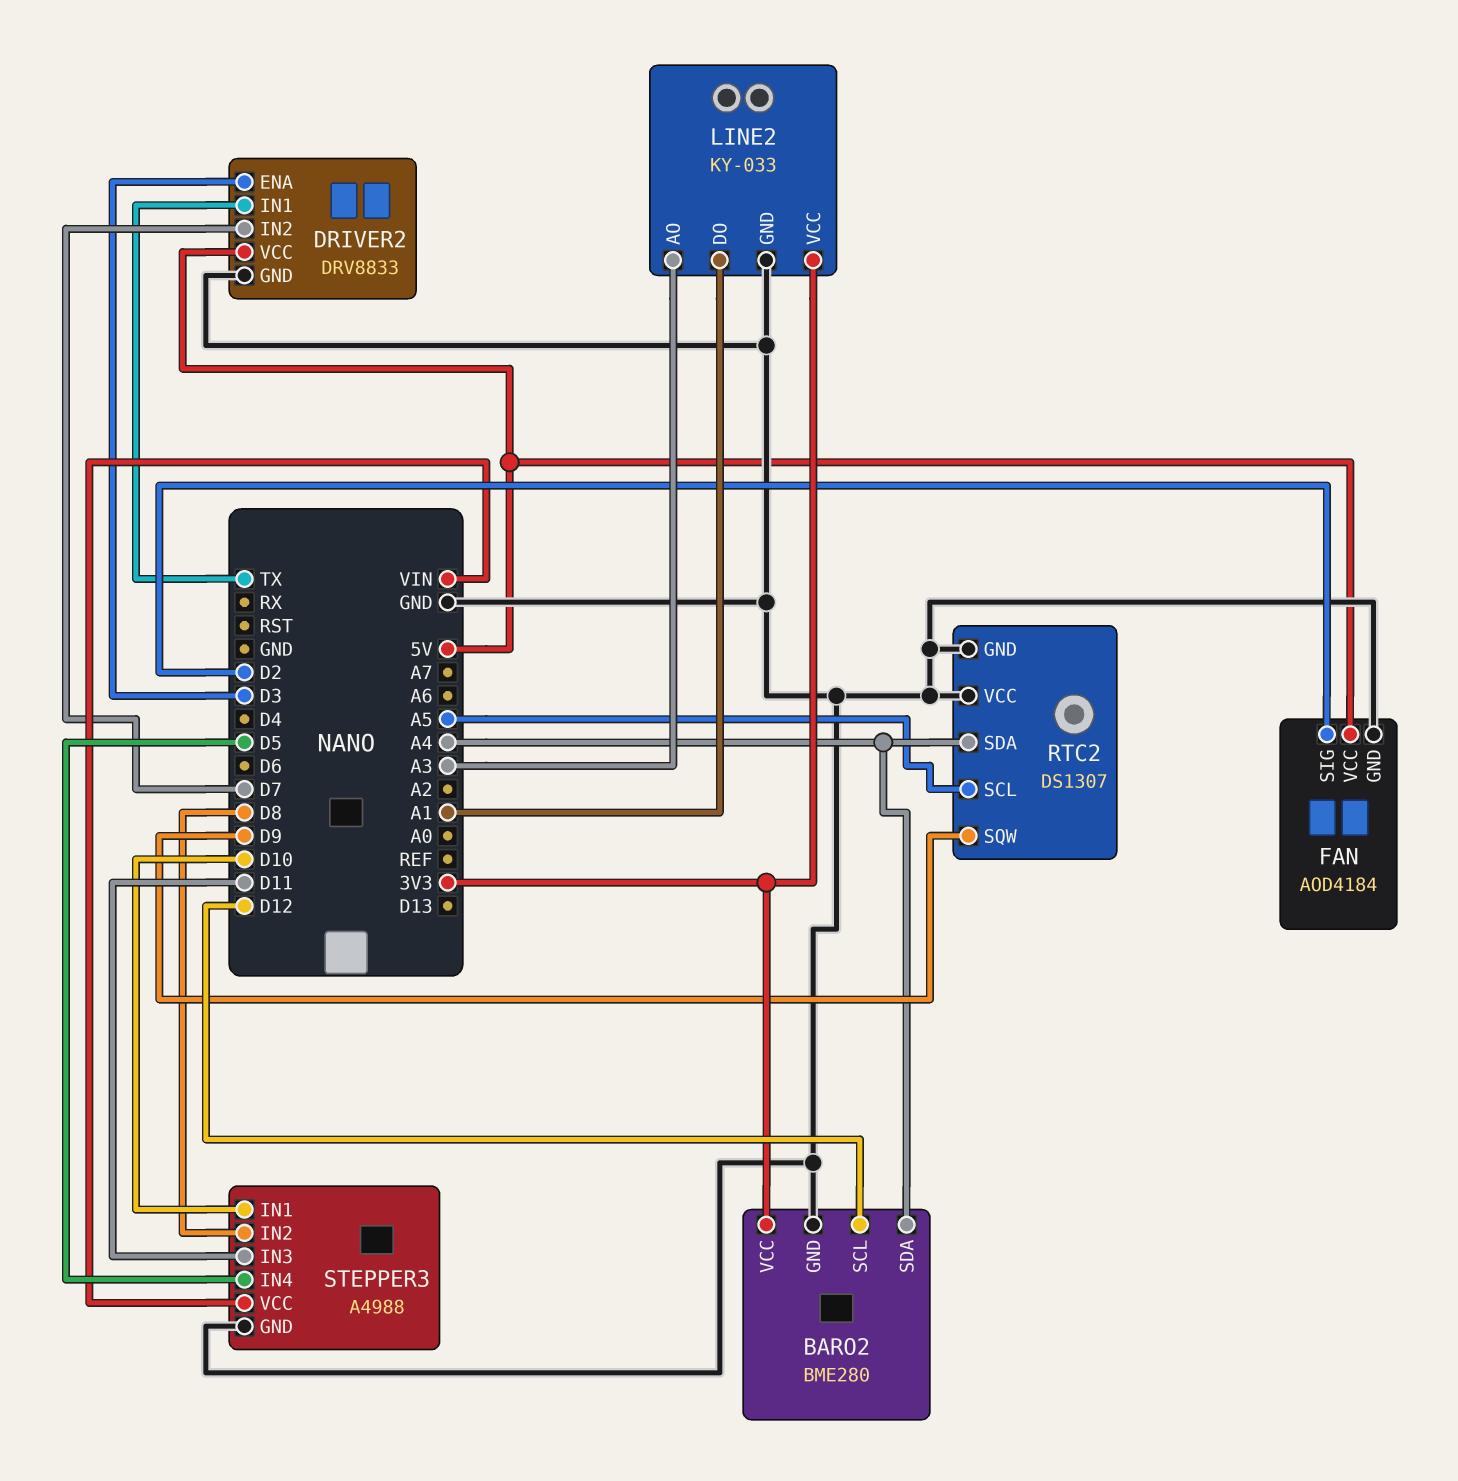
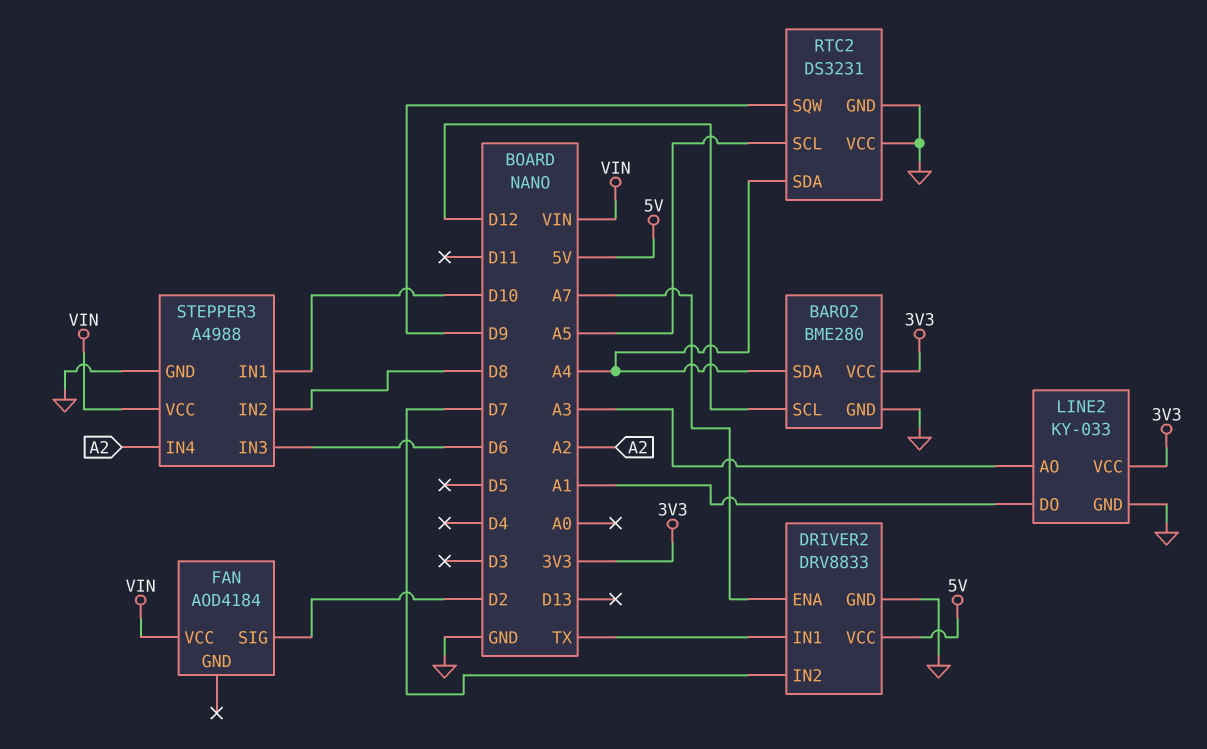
DRIVER2 pin ENA: D3 -> A7
FAN pin GND: GND -> none
FAN pin VCC: 5V -> VIN
RTC2: DS1307 -> DS3231
STEPPER3 pin IN3: D11 -> D6
STEPPER3 pin IN4: D5 -> A2

